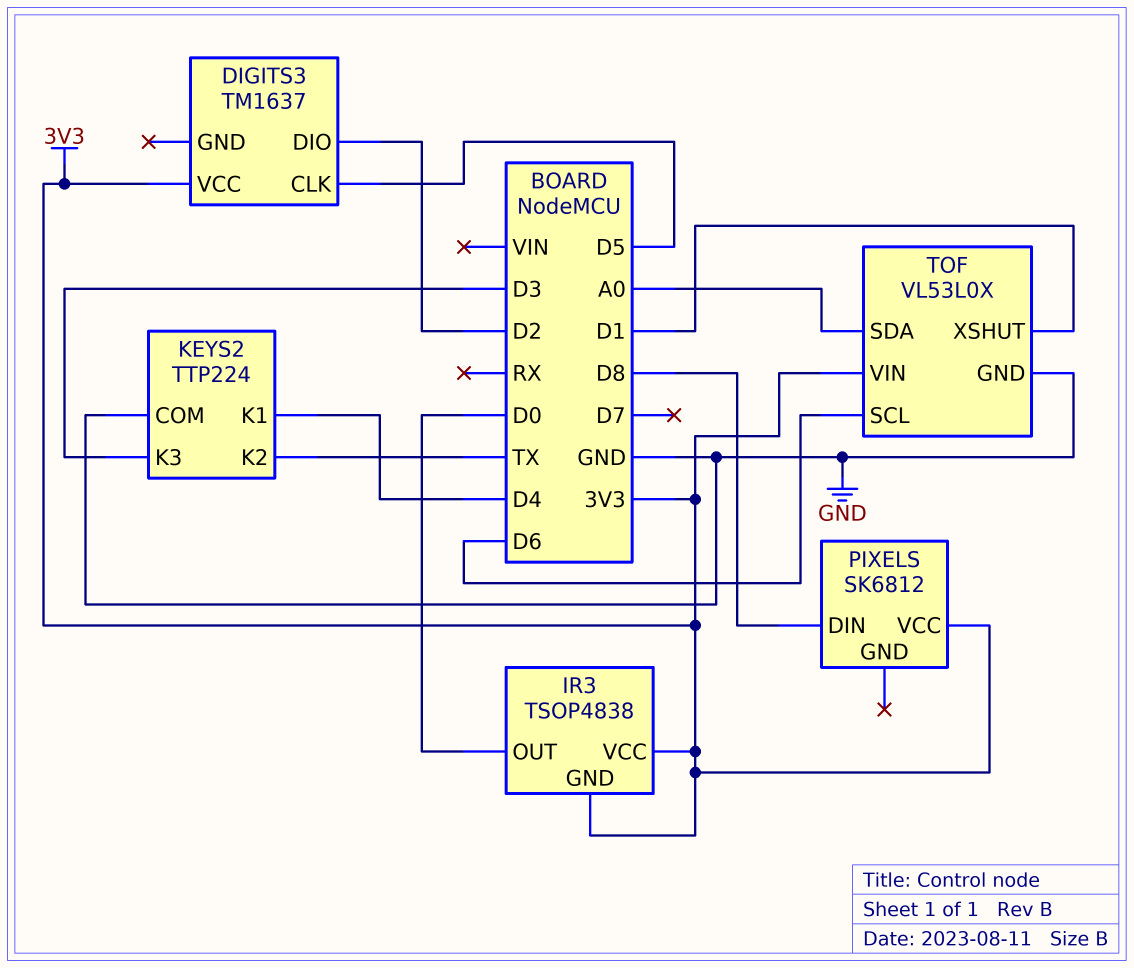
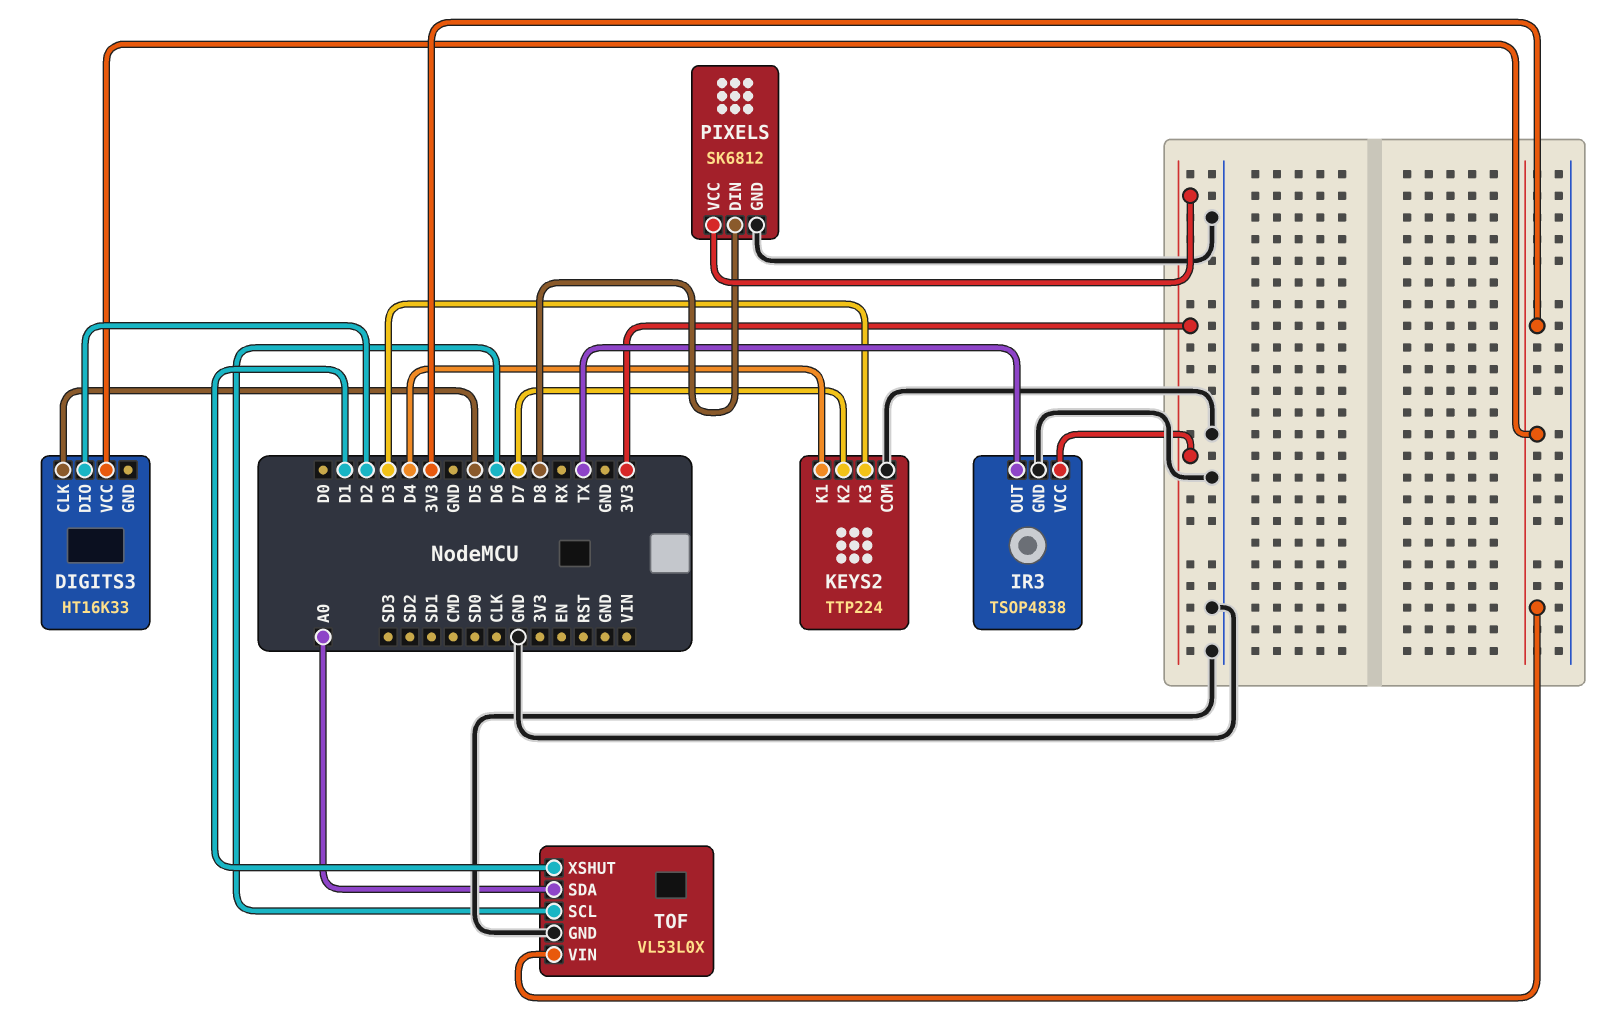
DIGITS3: TM1637 -> HT16K33
IR3 pin GND: 3V3 -> GND
IR3 pin OUT: D0 -> TX
KEYS2 pin K2: TX -> D7
PIXELS pin GND: none -> GND

